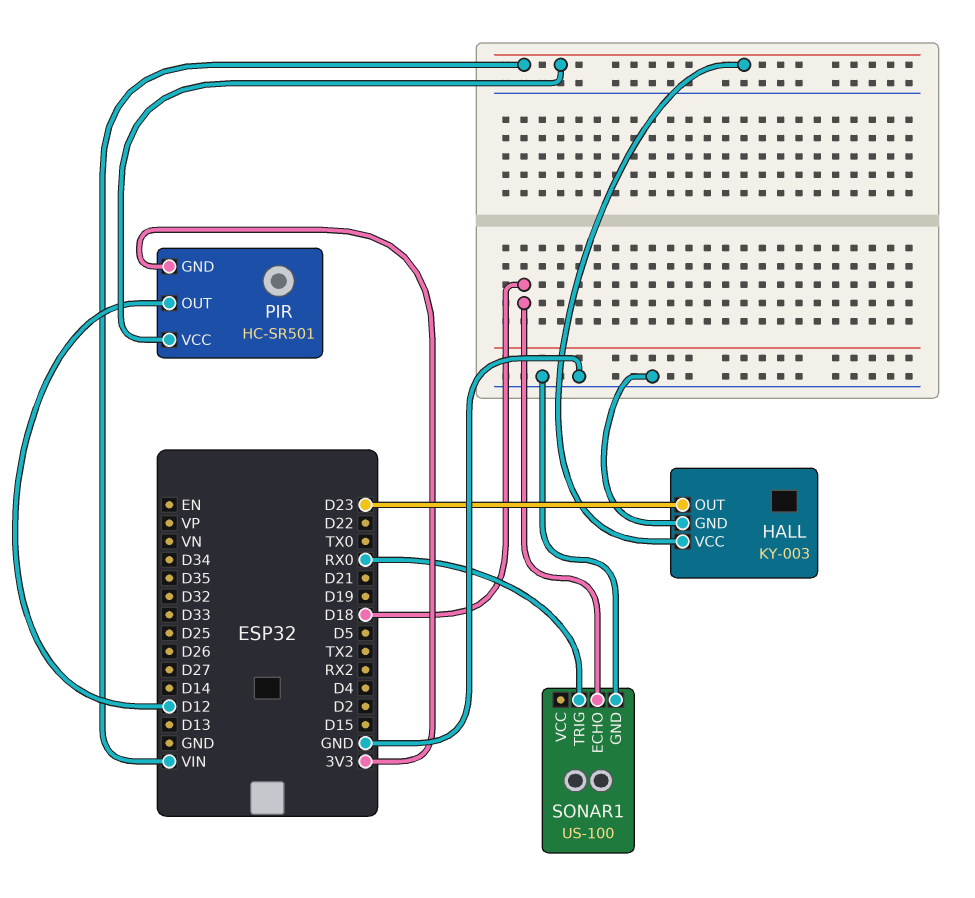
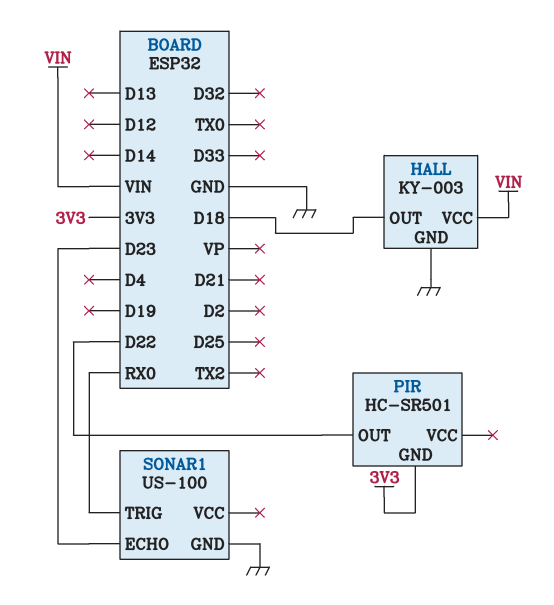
HALL pin OUT: D23 -> D18
PIR pin OUT: D12 -> D22
PIR pin VCC: VIN -> none
SONAR1 pin ECHO: D18 -> D23

